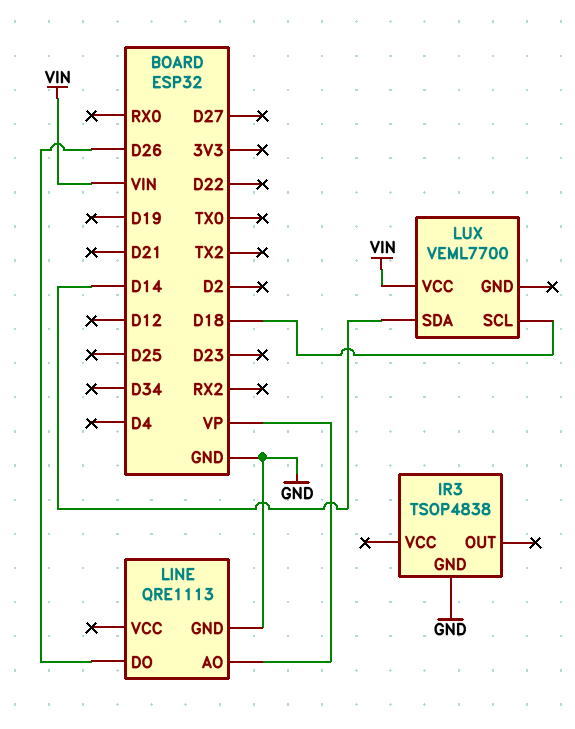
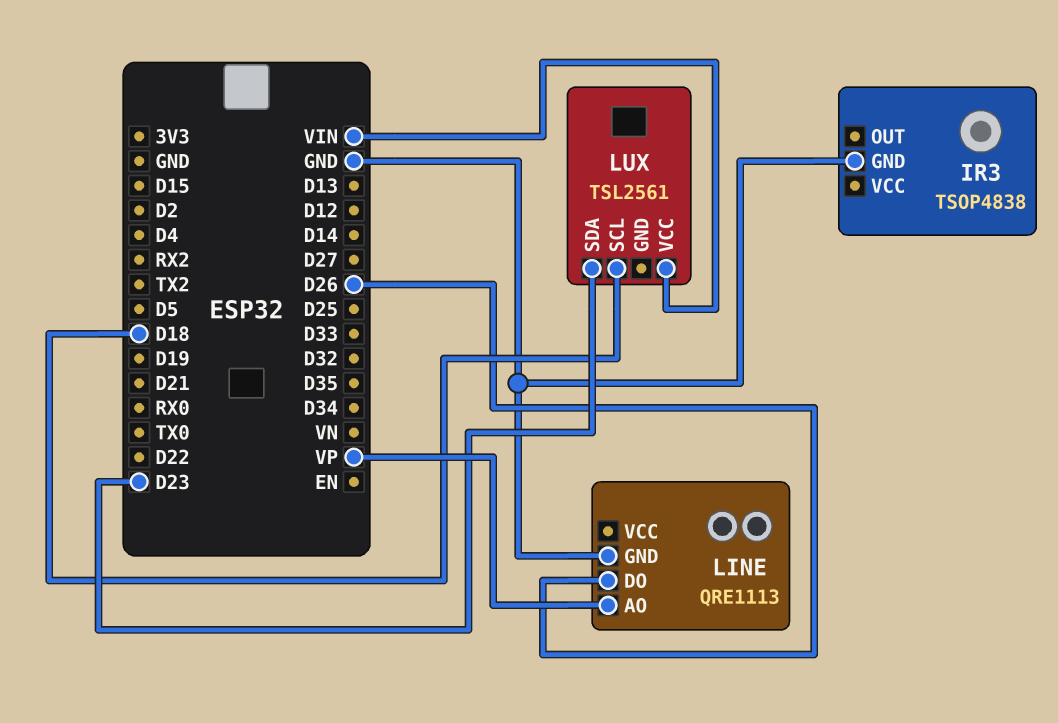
LUX: VEML7700 -> TSL2561
LUX pin SDA: D14 -> D23

